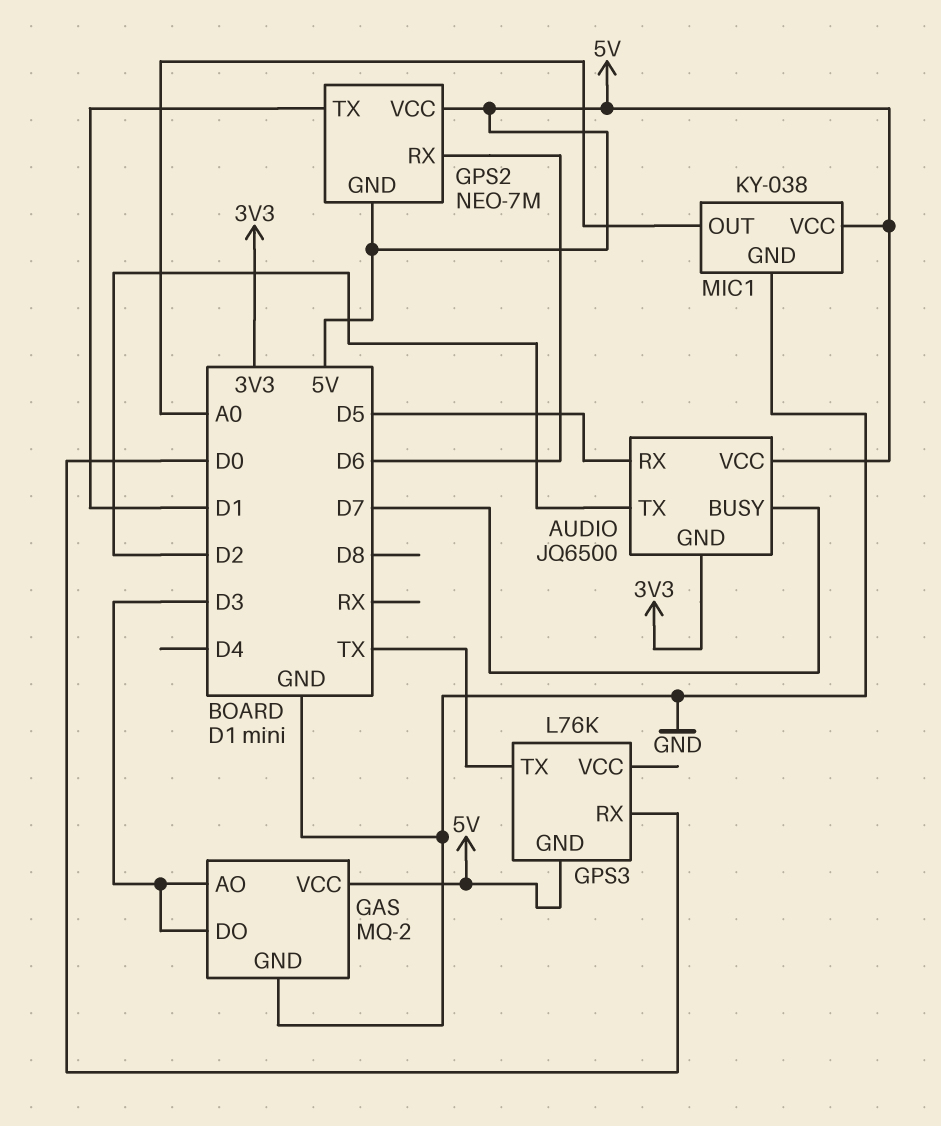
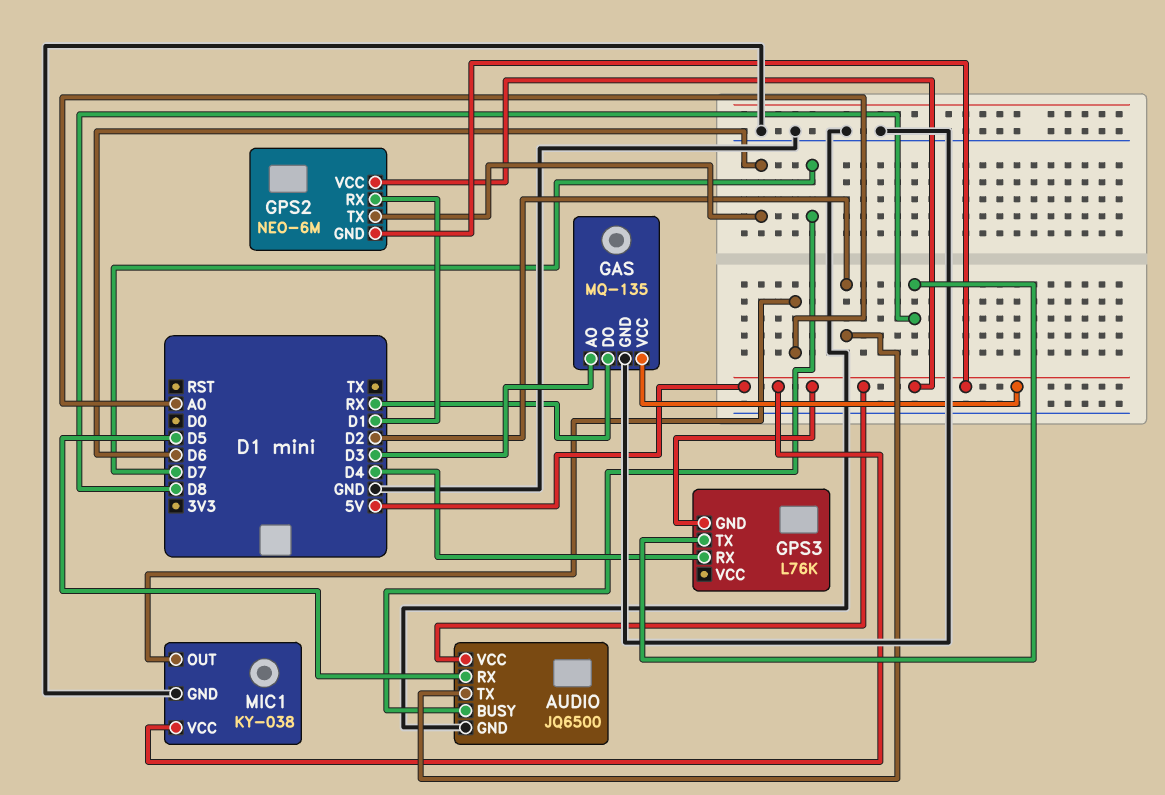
AUDIO pin GND: 3V3 -> GND
GAS: MQ-2 -> MQ-135
GAS pin DO: D3 -> RX
GPS2: NEO-7M -> NEO-6M
GPS2 pin RX: D6 -> D1
GPS2 pin TX: D1 -> D6
GPS3 pin RX: D0 -> D4
GPS3 pin TX: TX -> D8

